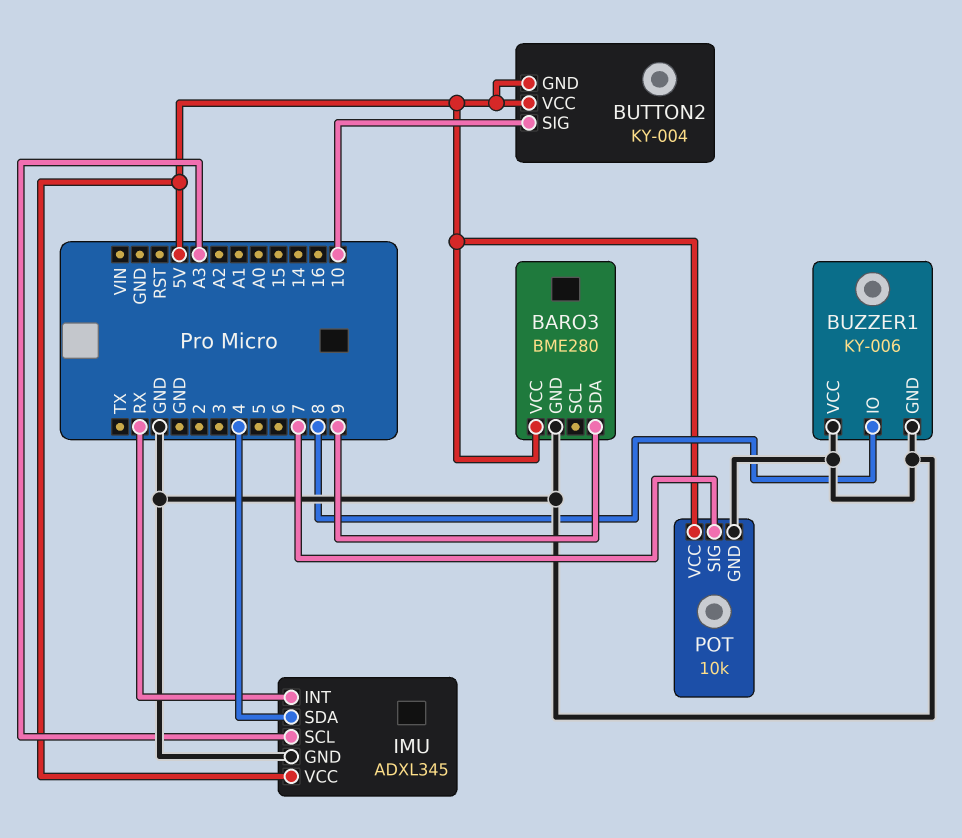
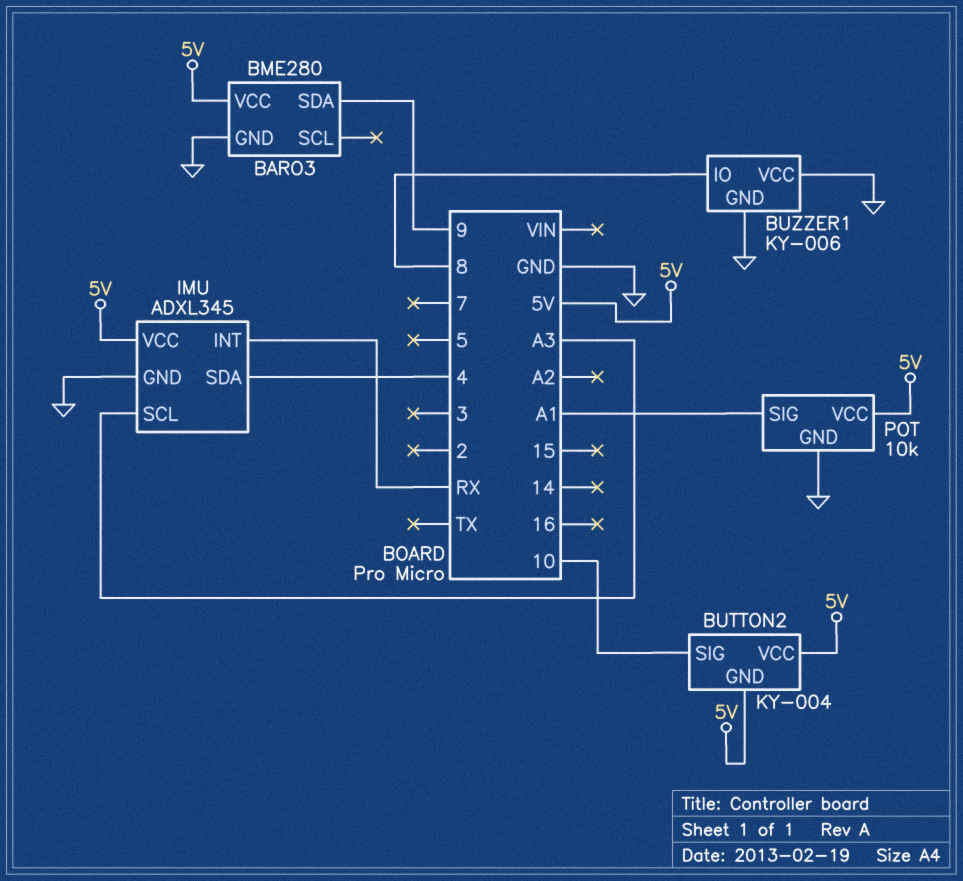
POT pin SIG: 7 -> A1

